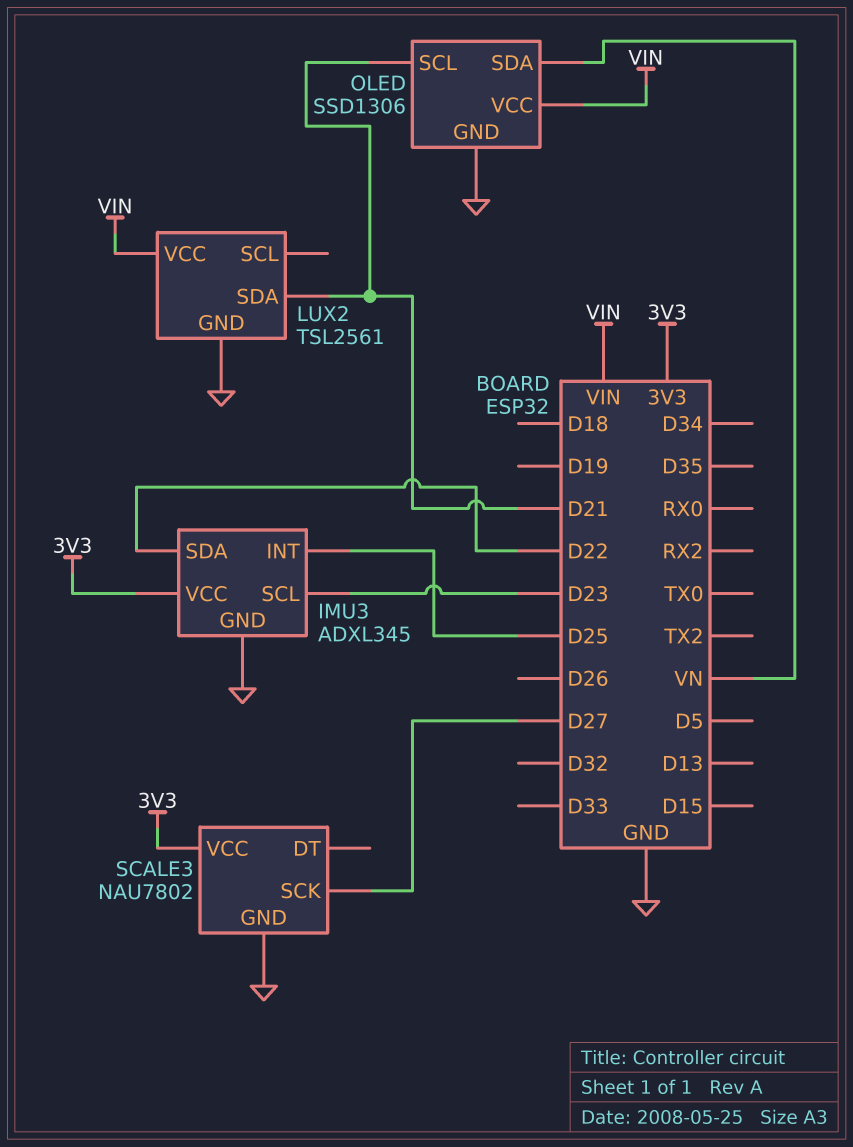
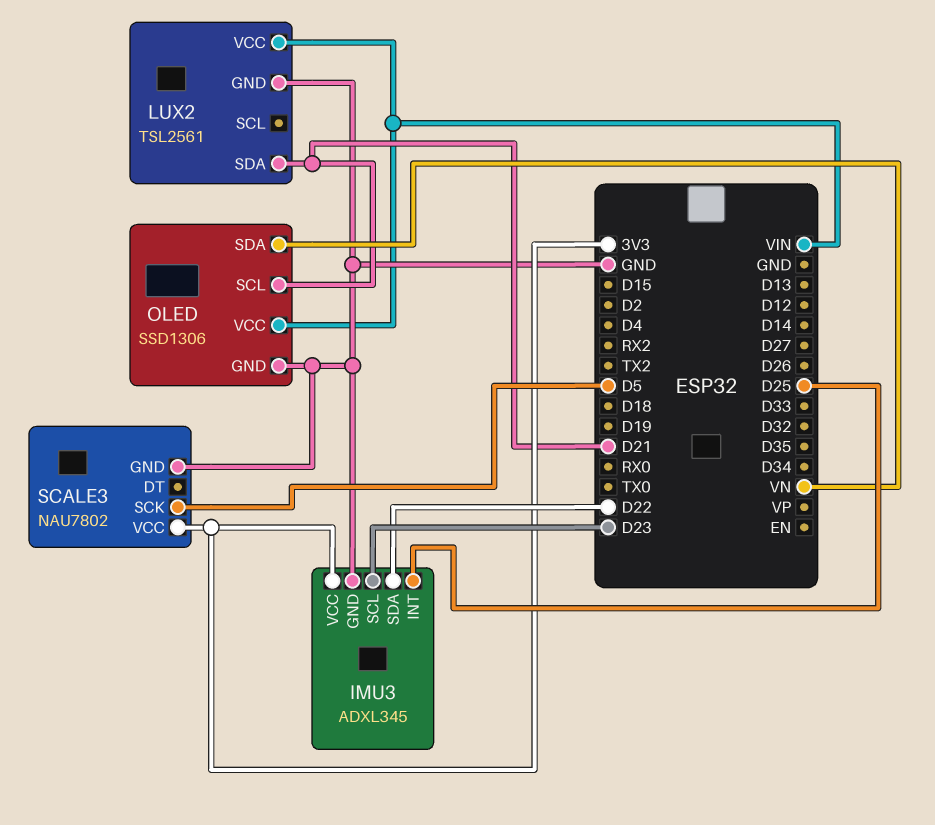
SCALE3 pin SCK: D27 -> D5

